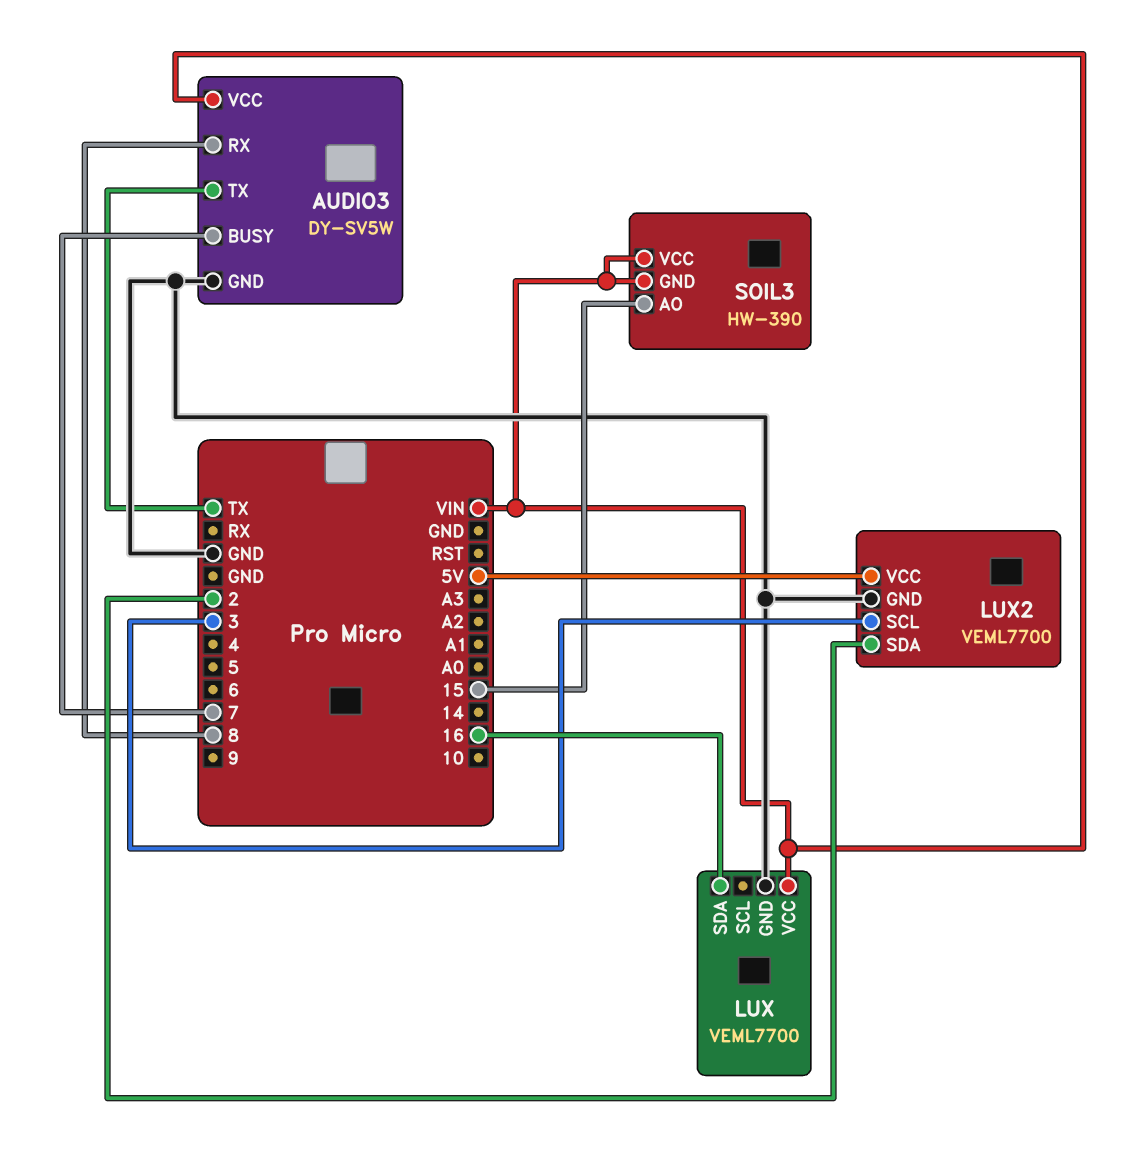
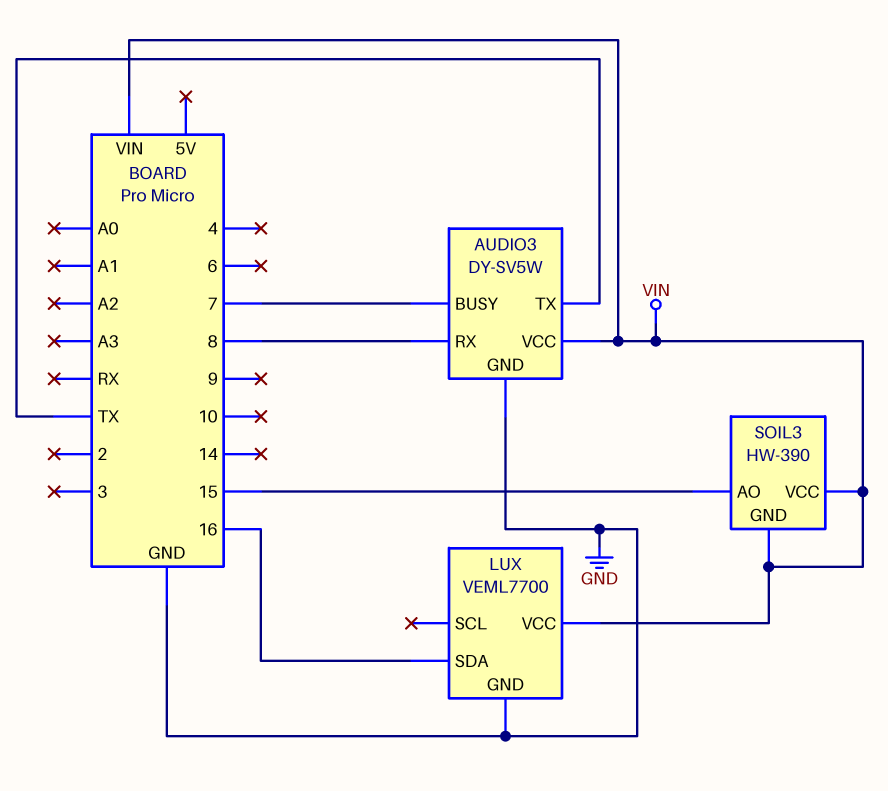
LUX2: VEML7700 -> none
LUX2 pin GND: GND -> none
LUX2 pin SCL: 3 -> none
LUX2 pin SDA: 2 -> none
LUX2 pin VCC: 5V -> none

